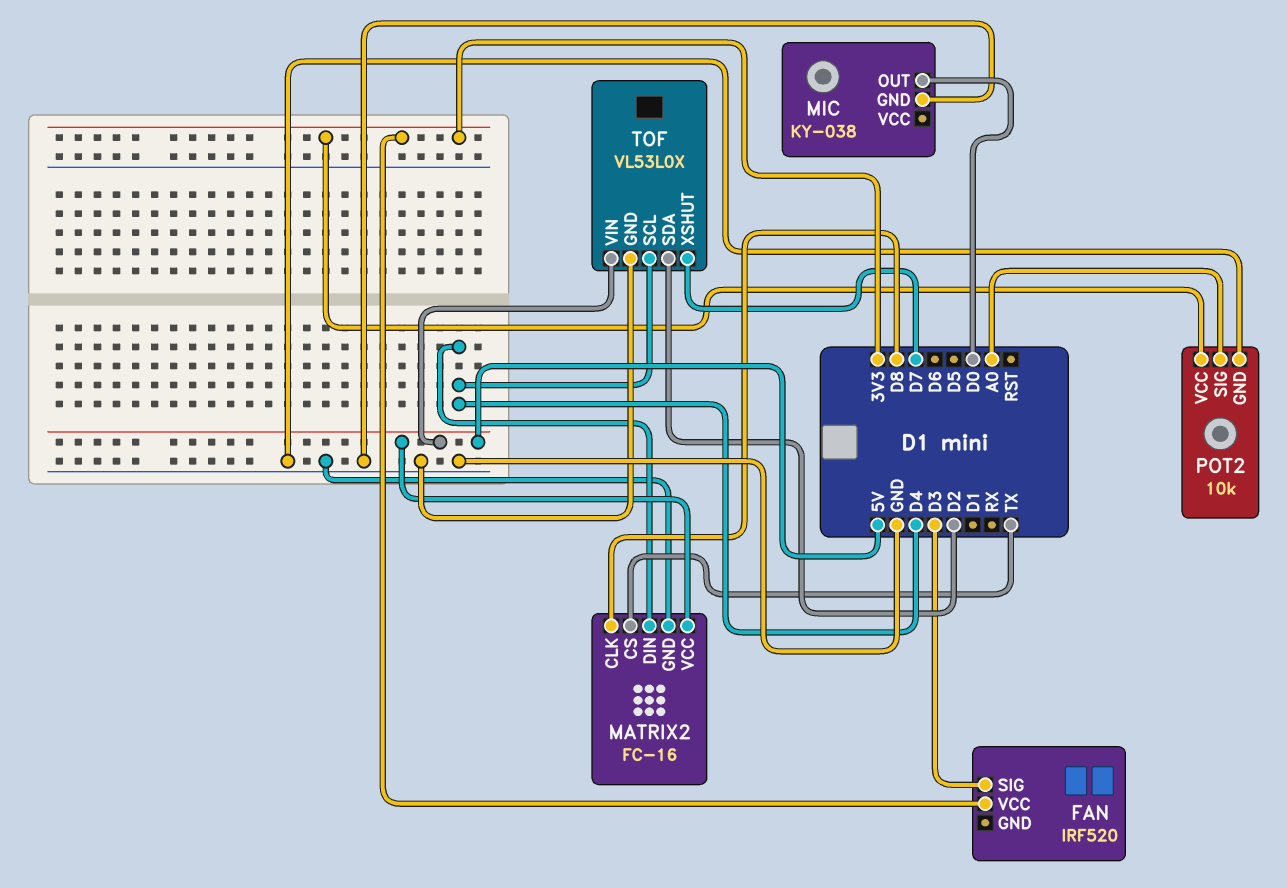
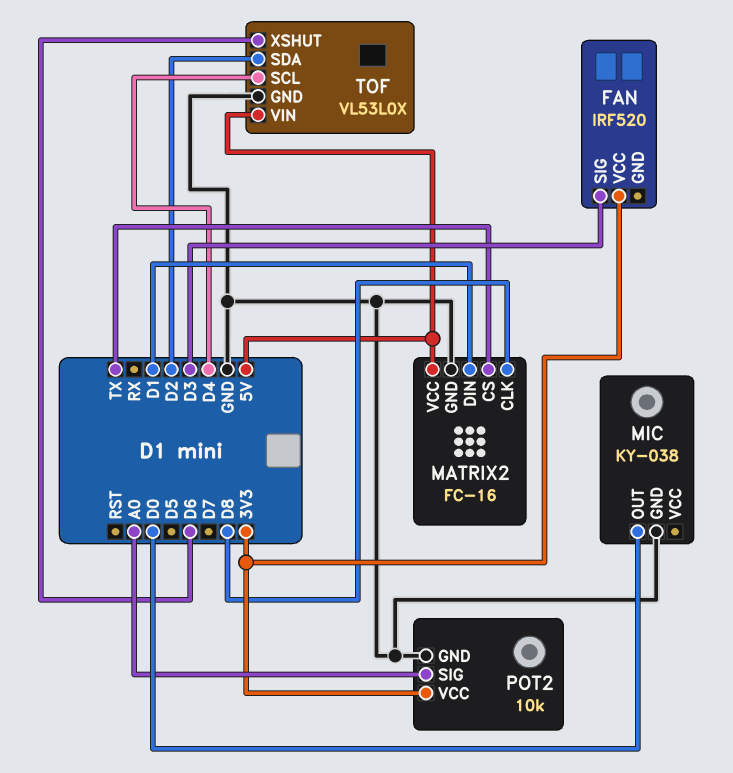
MATRIX2 pin DIN: D4 -> D1
TOF pin XSHUT: D7 -> D6

